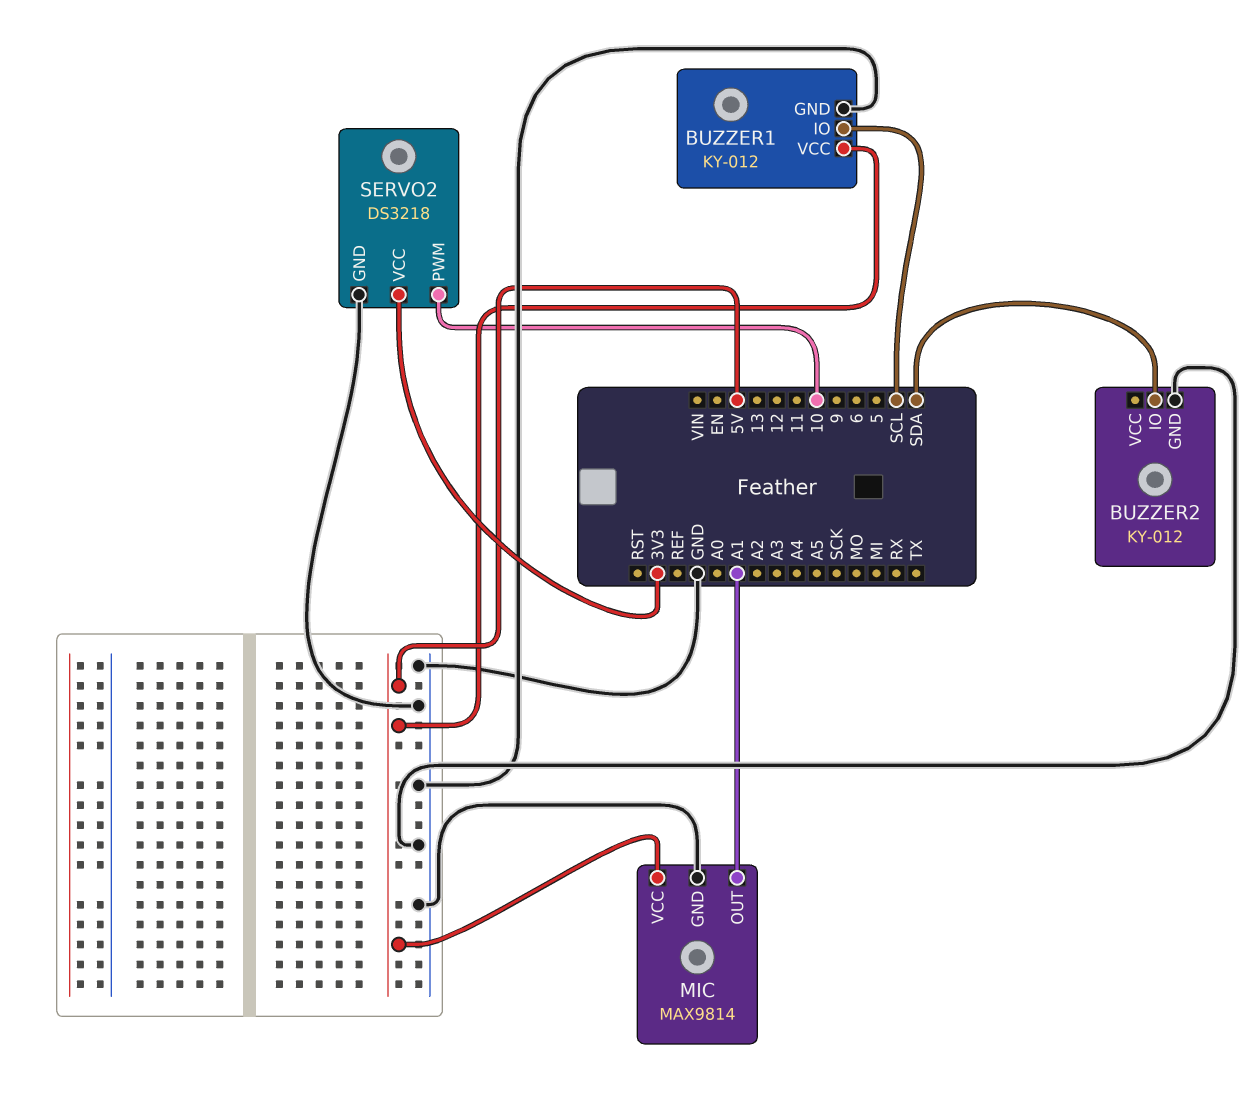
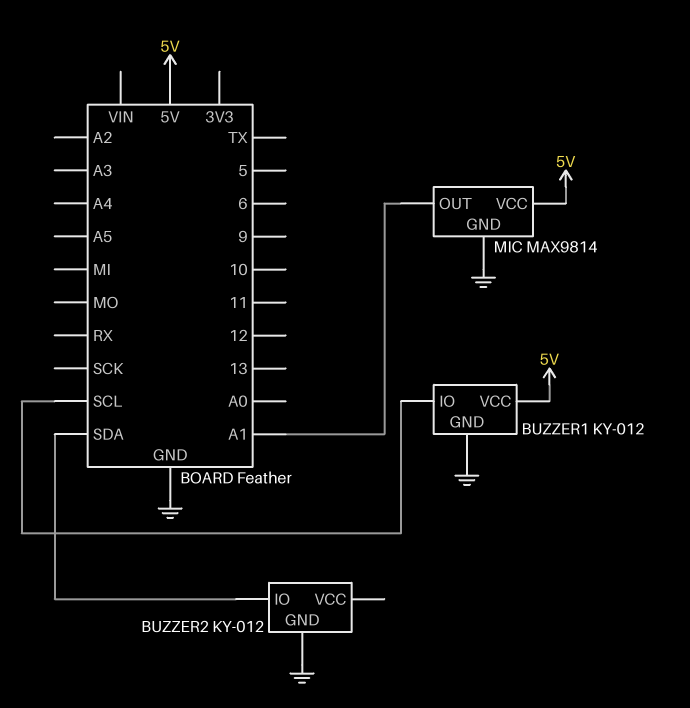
SERVO2: DS3218 -> none
SERVO2 pin GND: GND -> none
SERVO2 pin PWM: 10 -> none
SERVO2 pin VCC: 3V3 -> none

